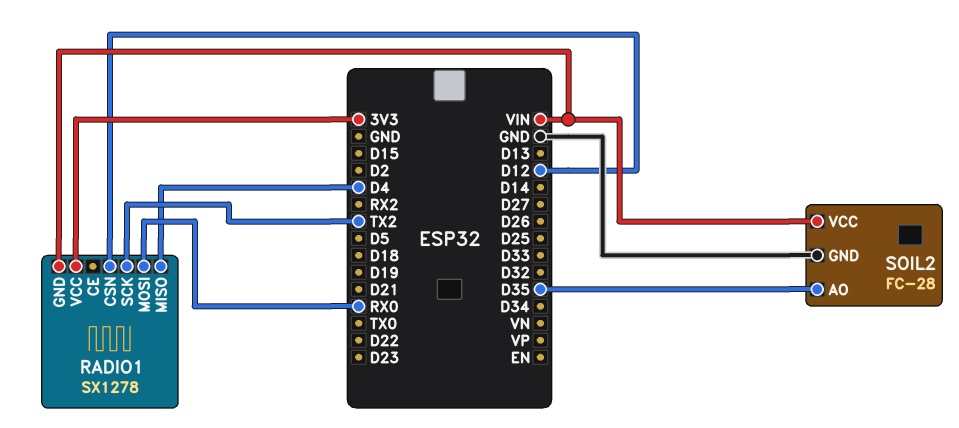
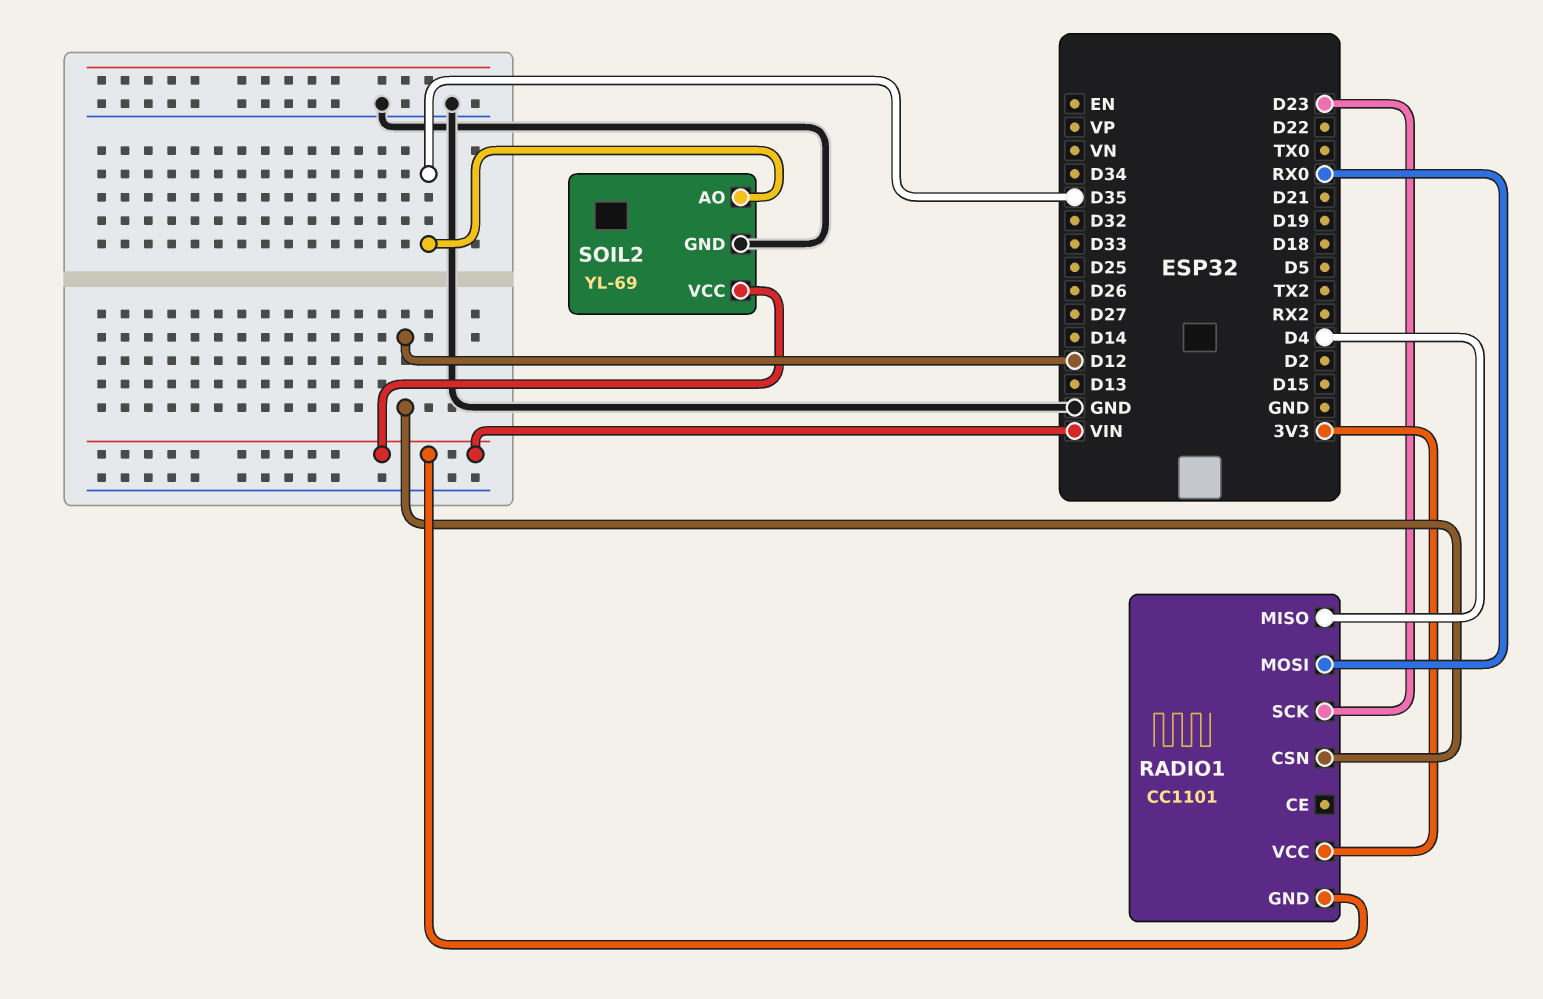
RADIO1: SX1278 -> CC1101
RADIO1 pin SCK: TX2 -> D23
SOIL2: FC-28 -> YL-69

